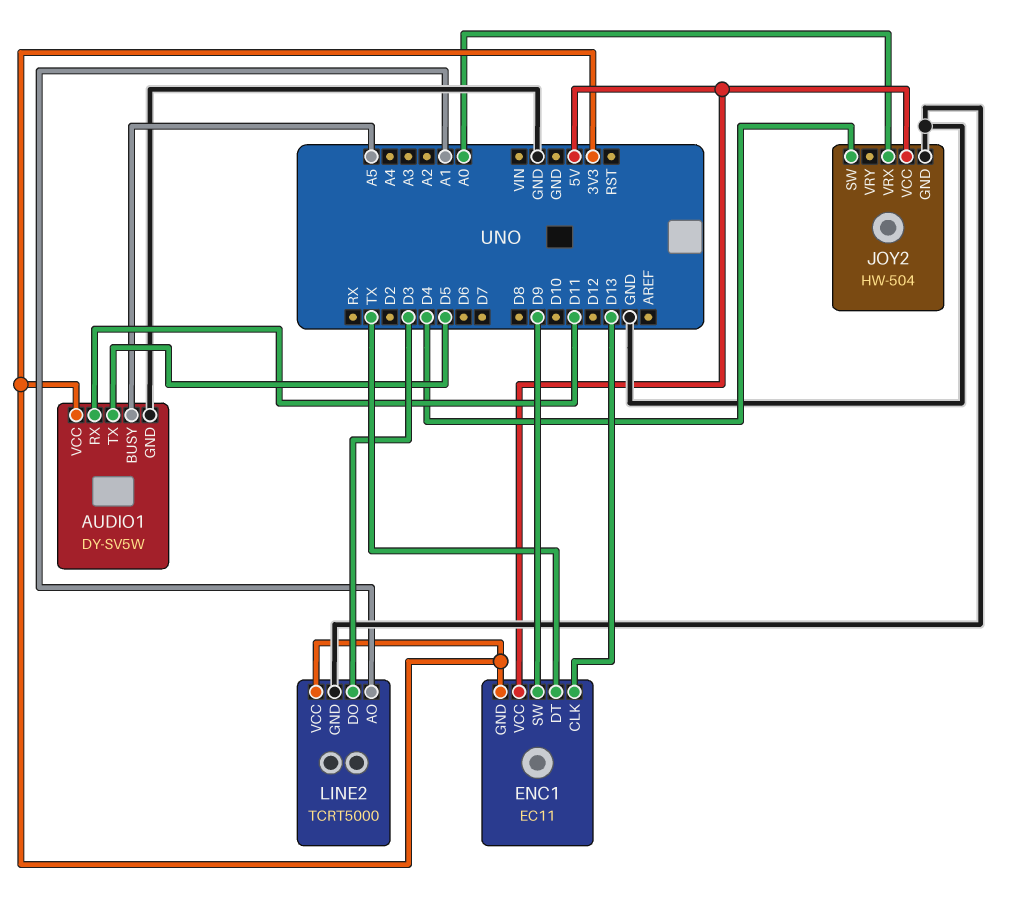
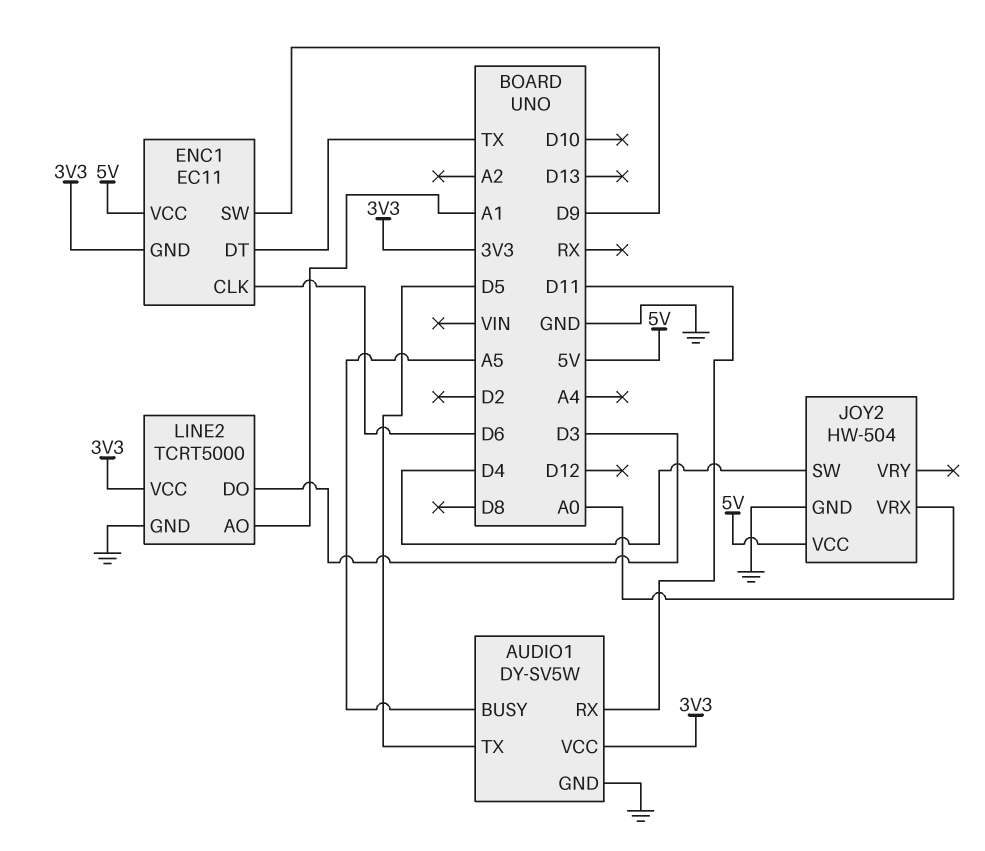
ENC1 pin CLK: D13 -> D6

